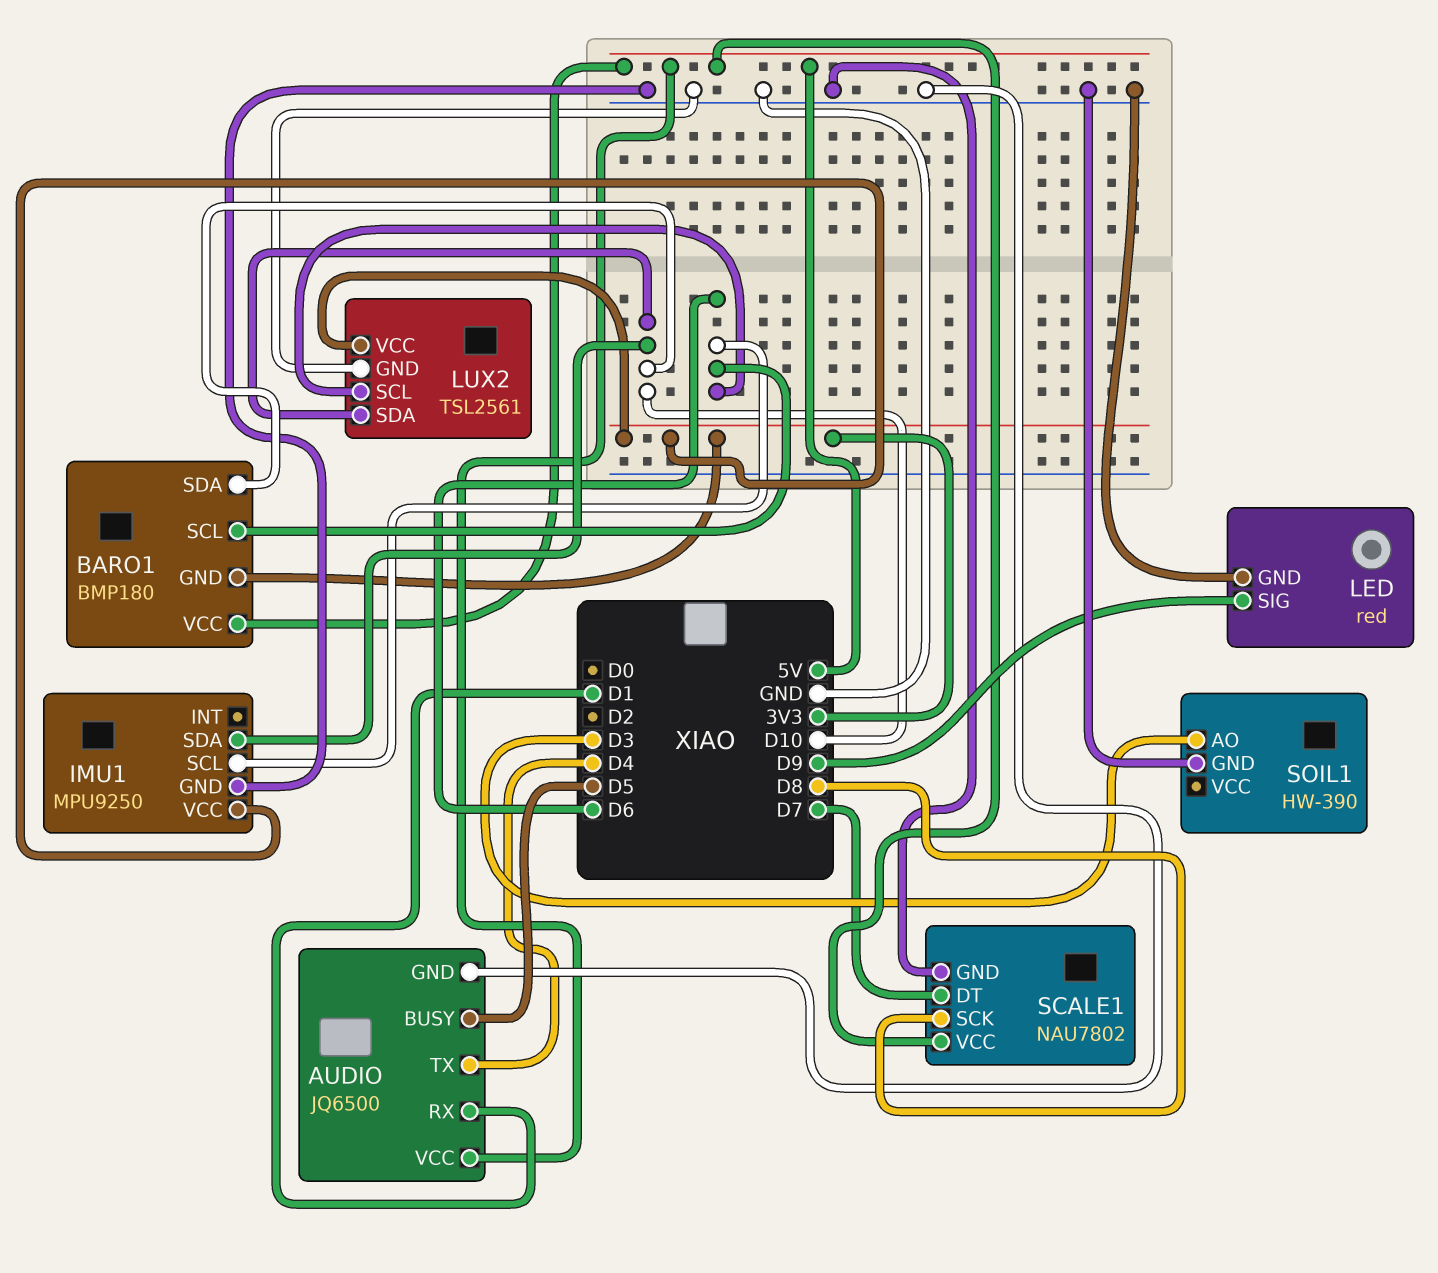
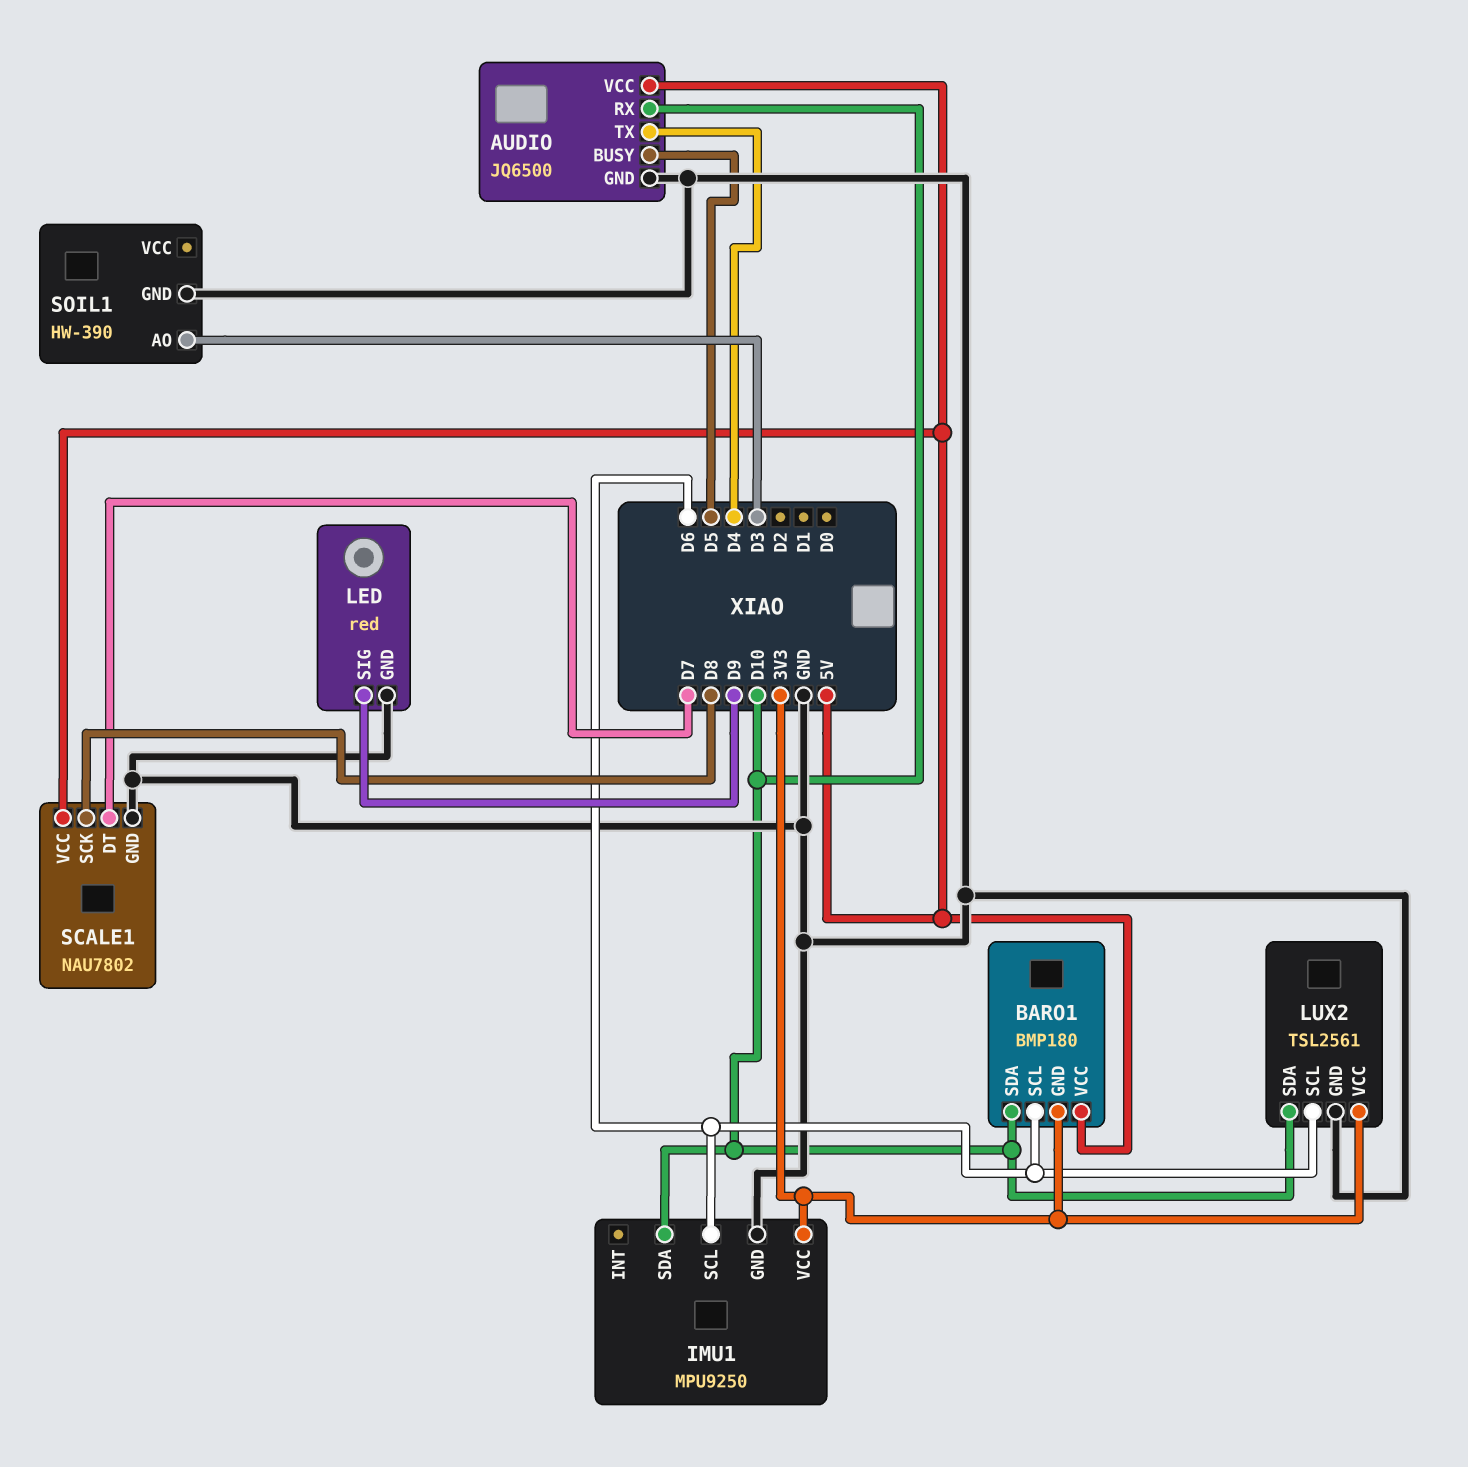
AUDIO pin RX: D1 -> D10

